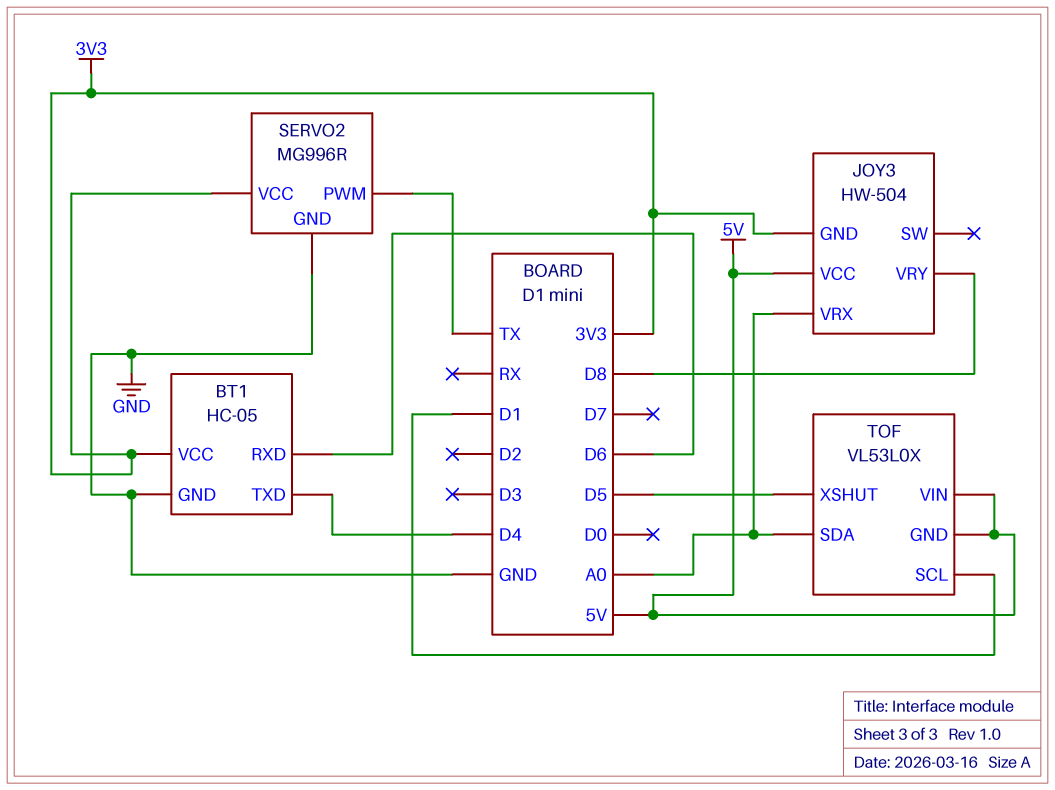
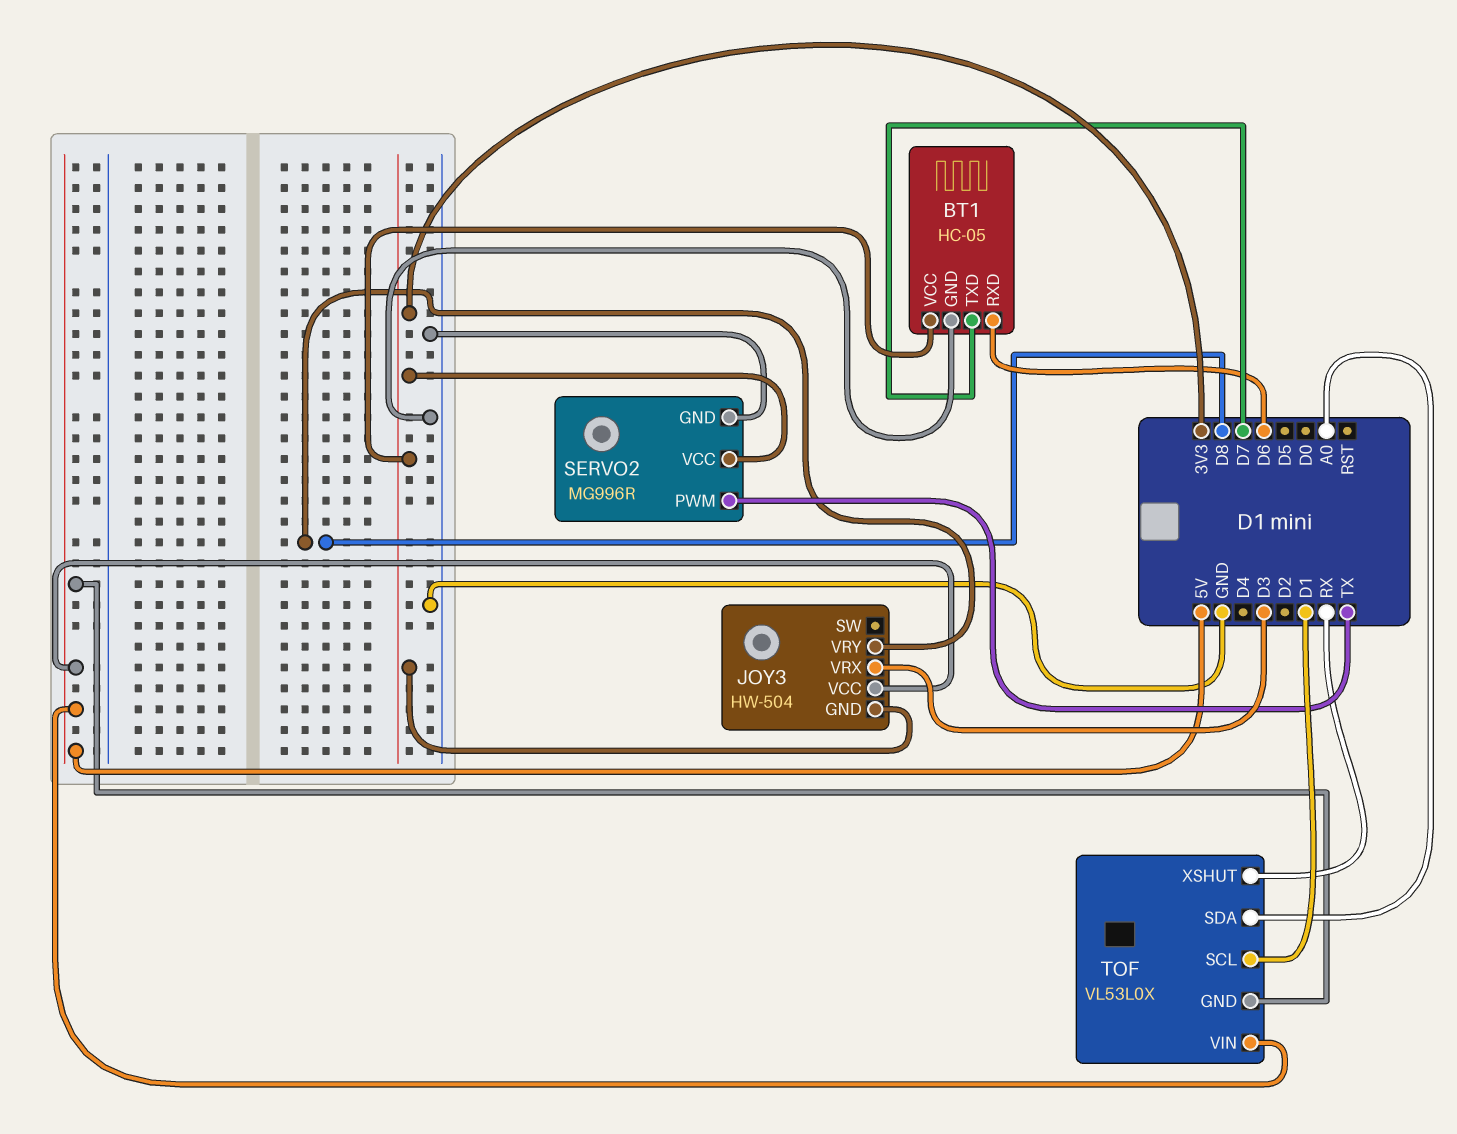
BT1 pin TXD: D4 -> D7
JOY3 pin VRX: A0 -> D3
TOF pin XSHUT: D5 -> RX

